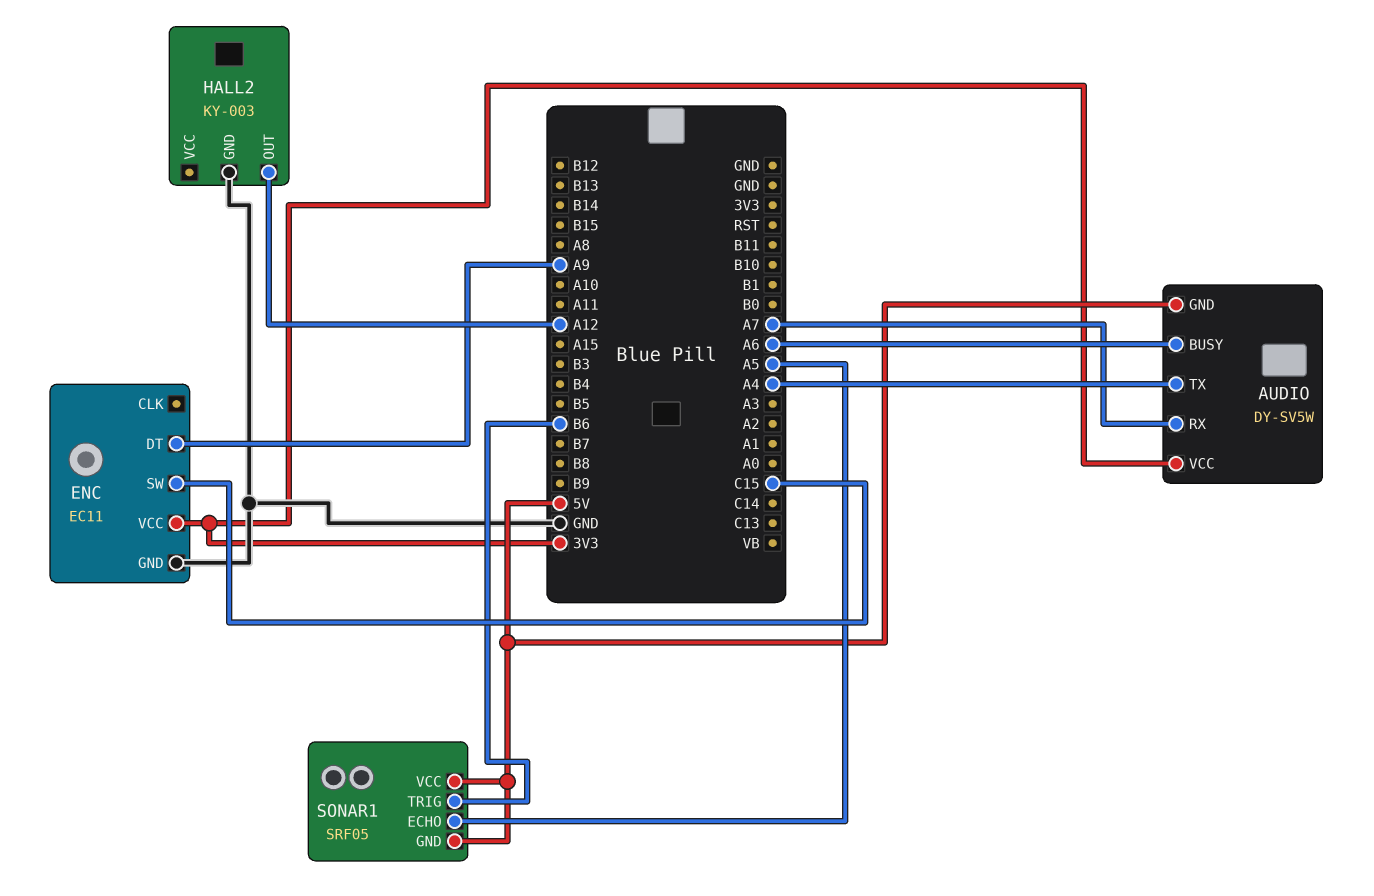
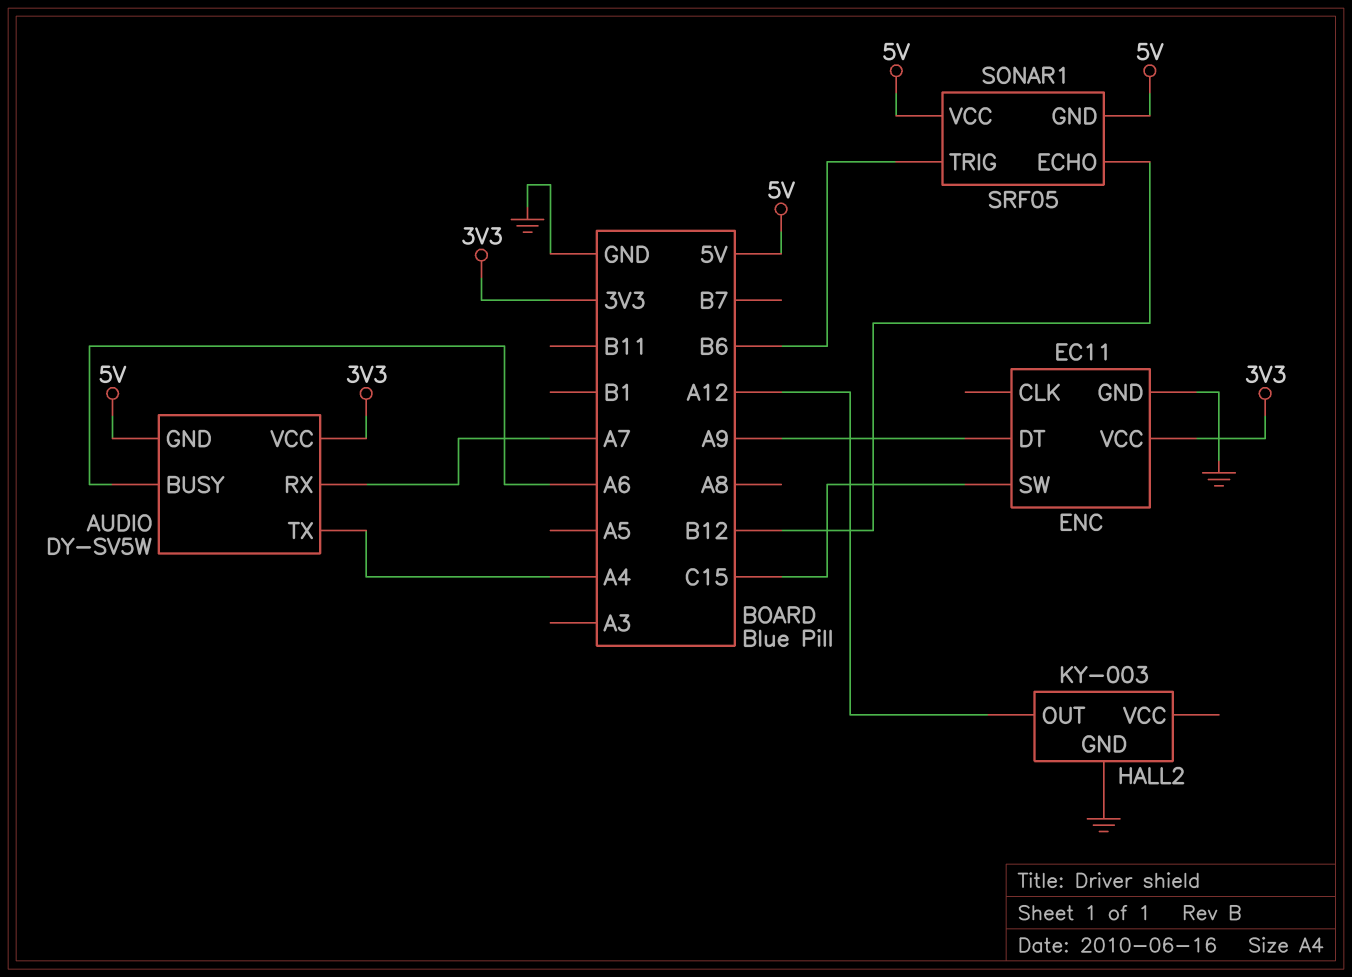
SONAR1 pin ECHO: A5 -> B12

